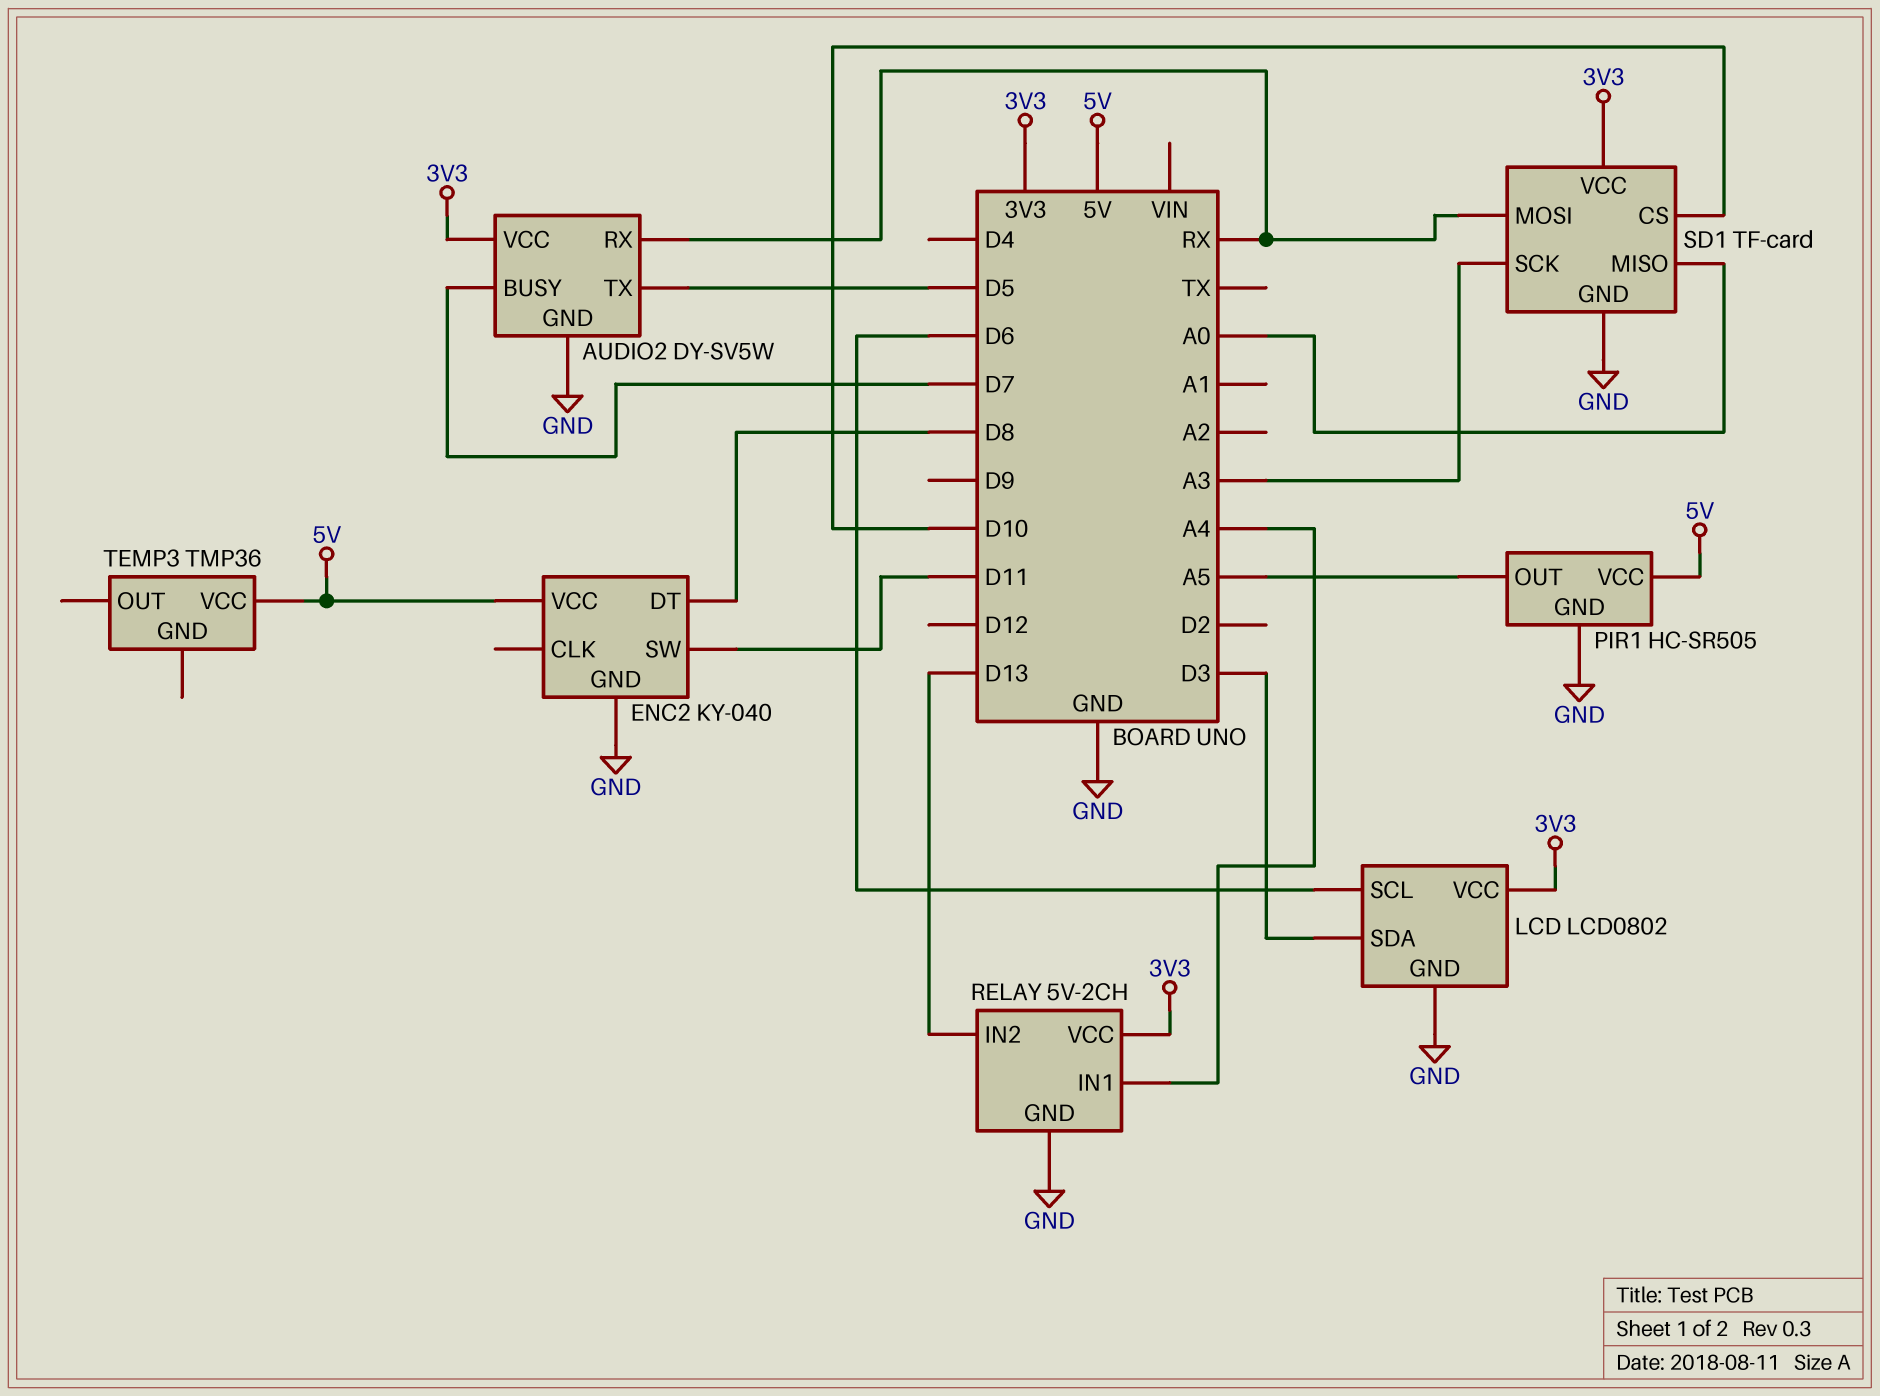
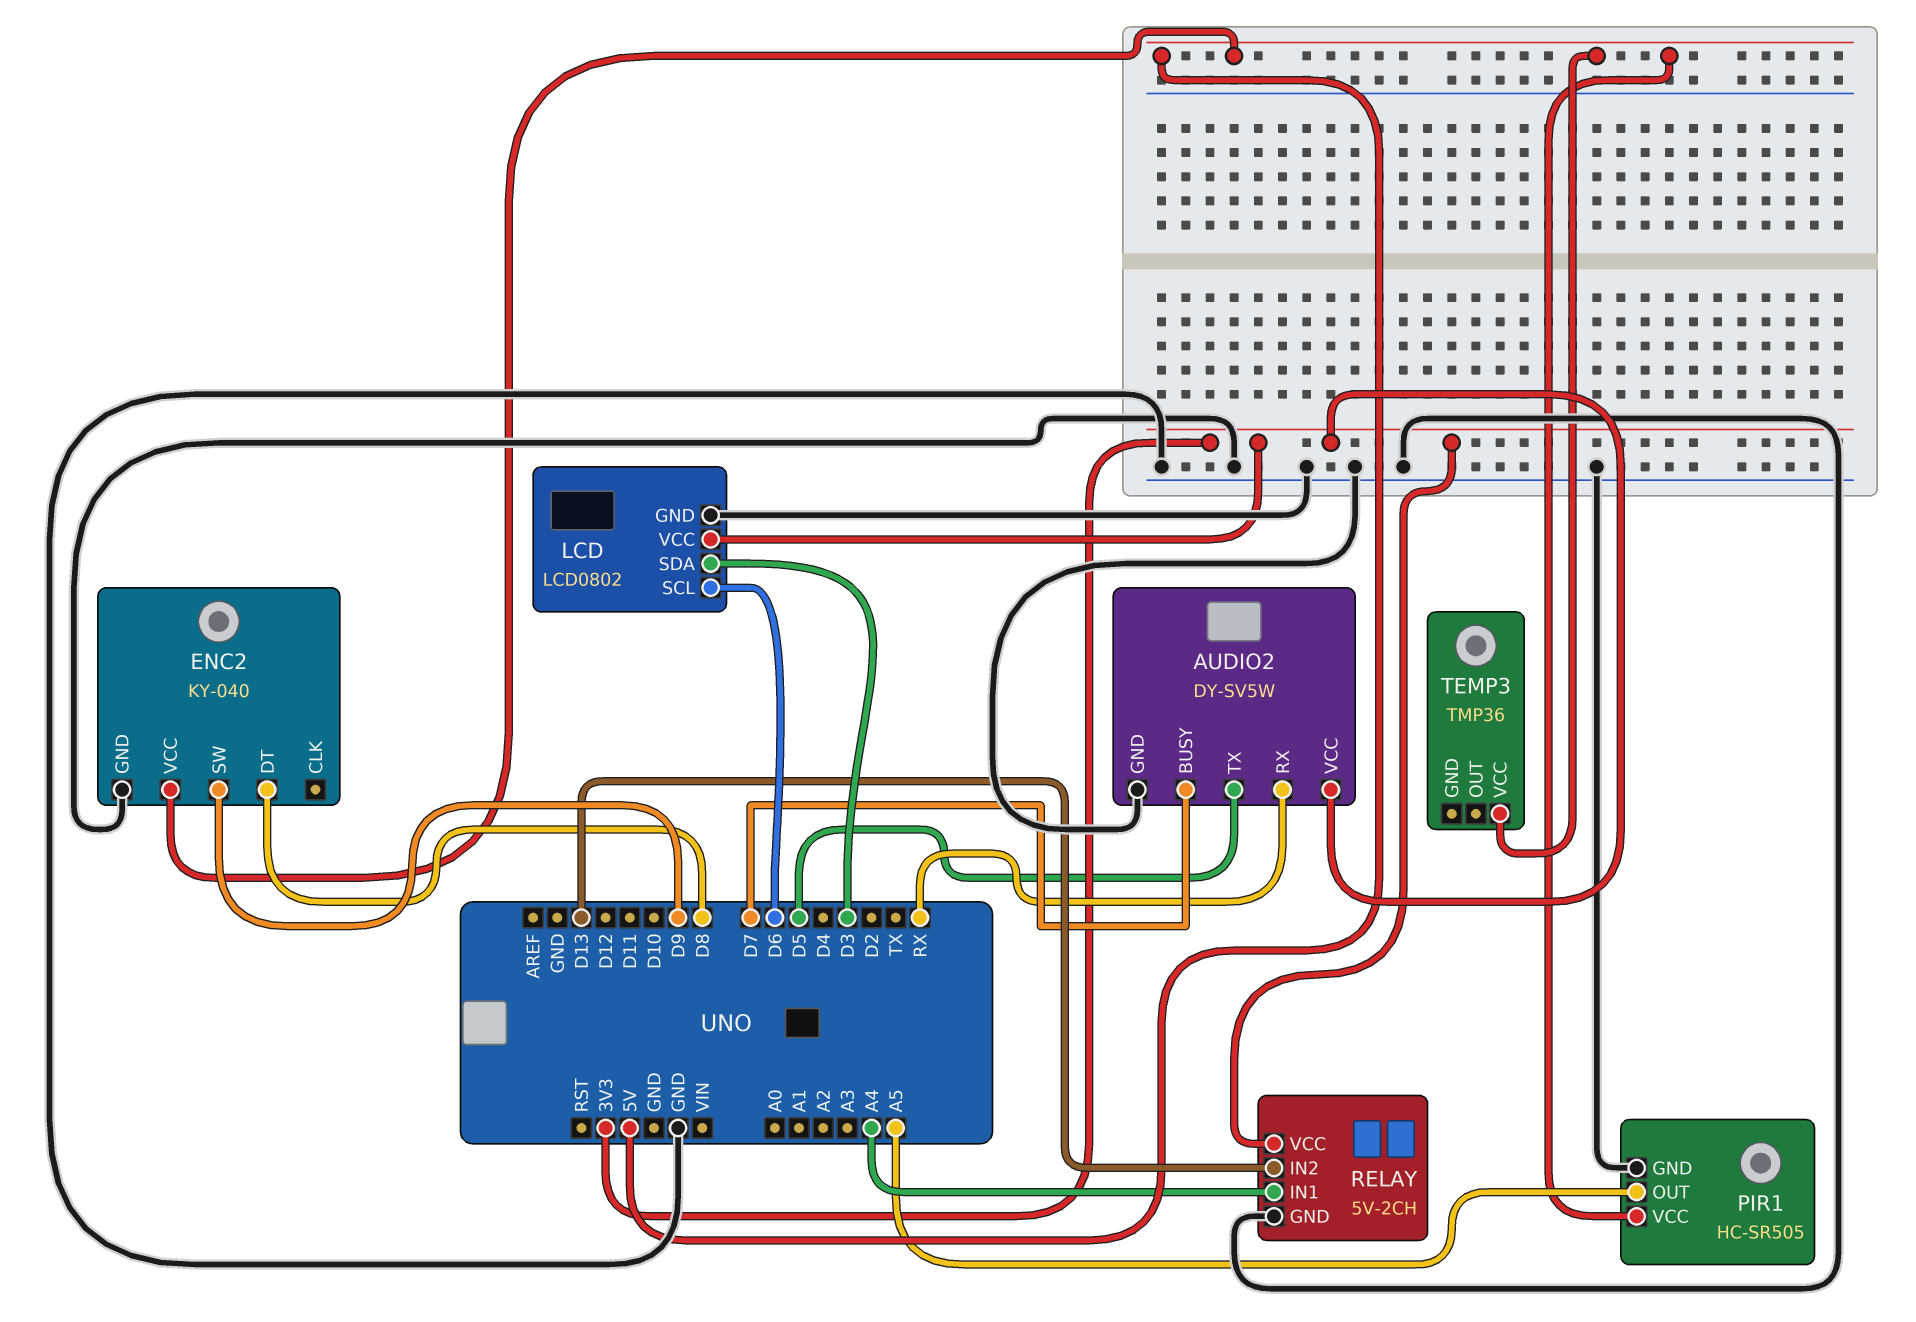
ENC2 pin SW: D11 -> D9
SD1: TF-card -> none
SD1 pin CS: D10 -> none
SD1 pin GND: GND -> none
SD1 pin MISO: A0 -> none
SD1 pin MOSI: RX -> none
SD1 pin SCK: A3 -> none
SD1 pin VCC: 3V3 -> none

